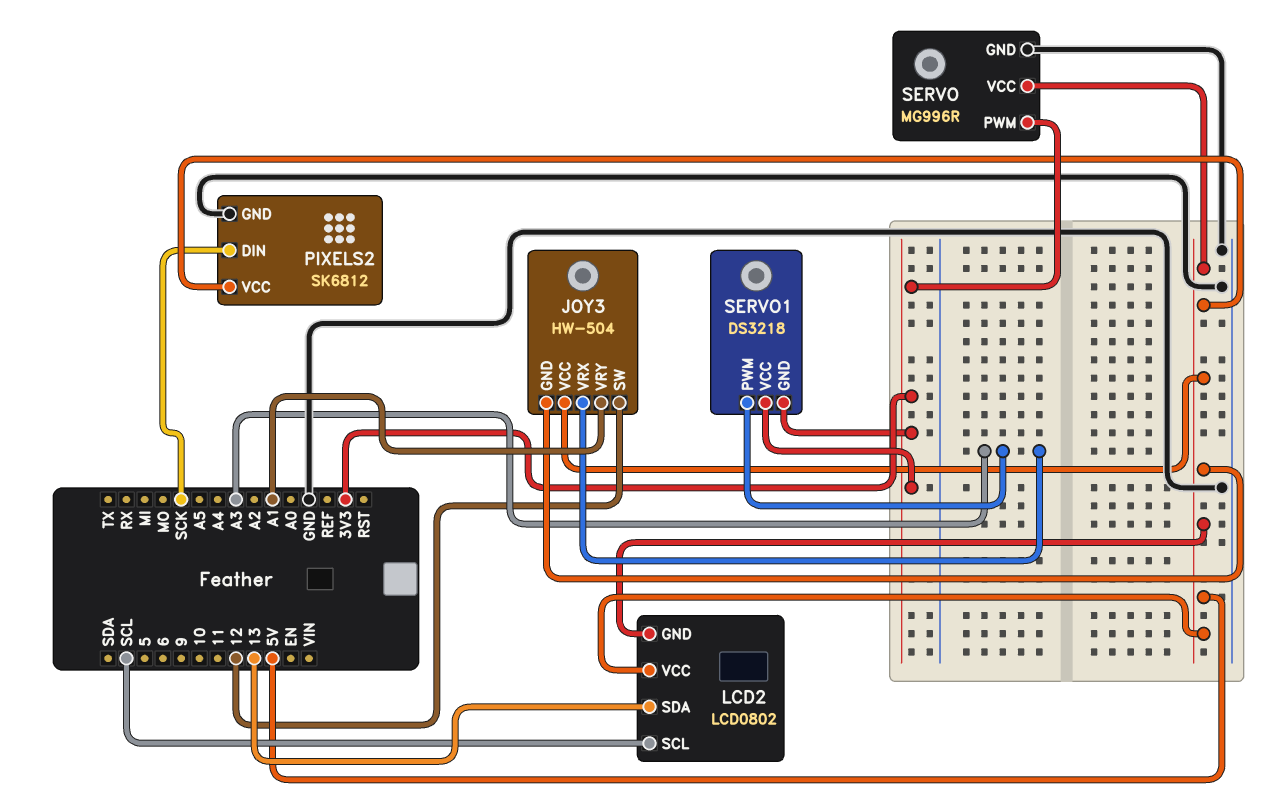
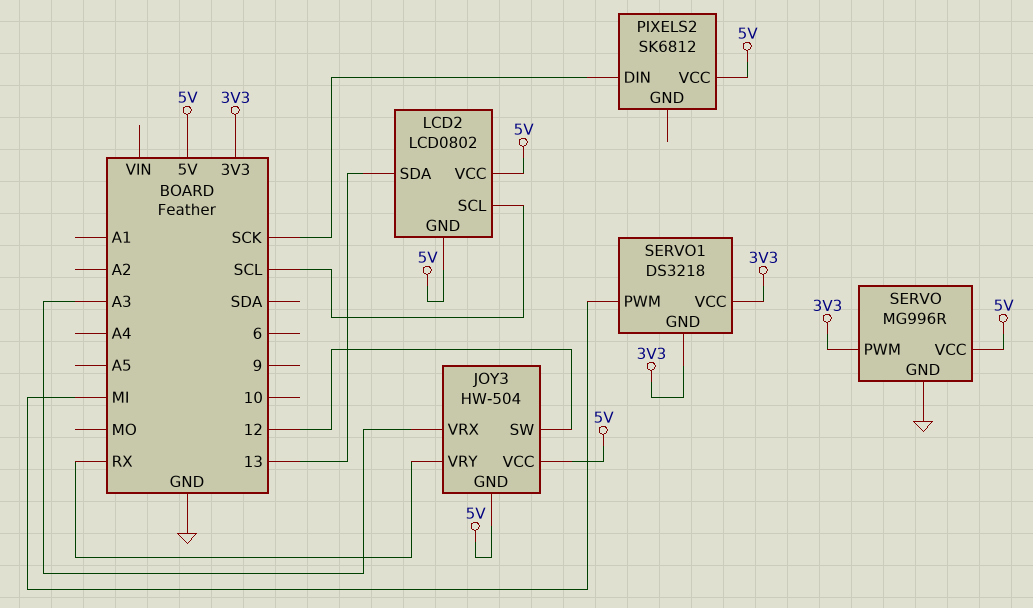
JOY3 pin VRY: A1 -> RX
PIXELS2 pin GND: GND -> none
SERVO1 pin PWM: A3 -> MI

